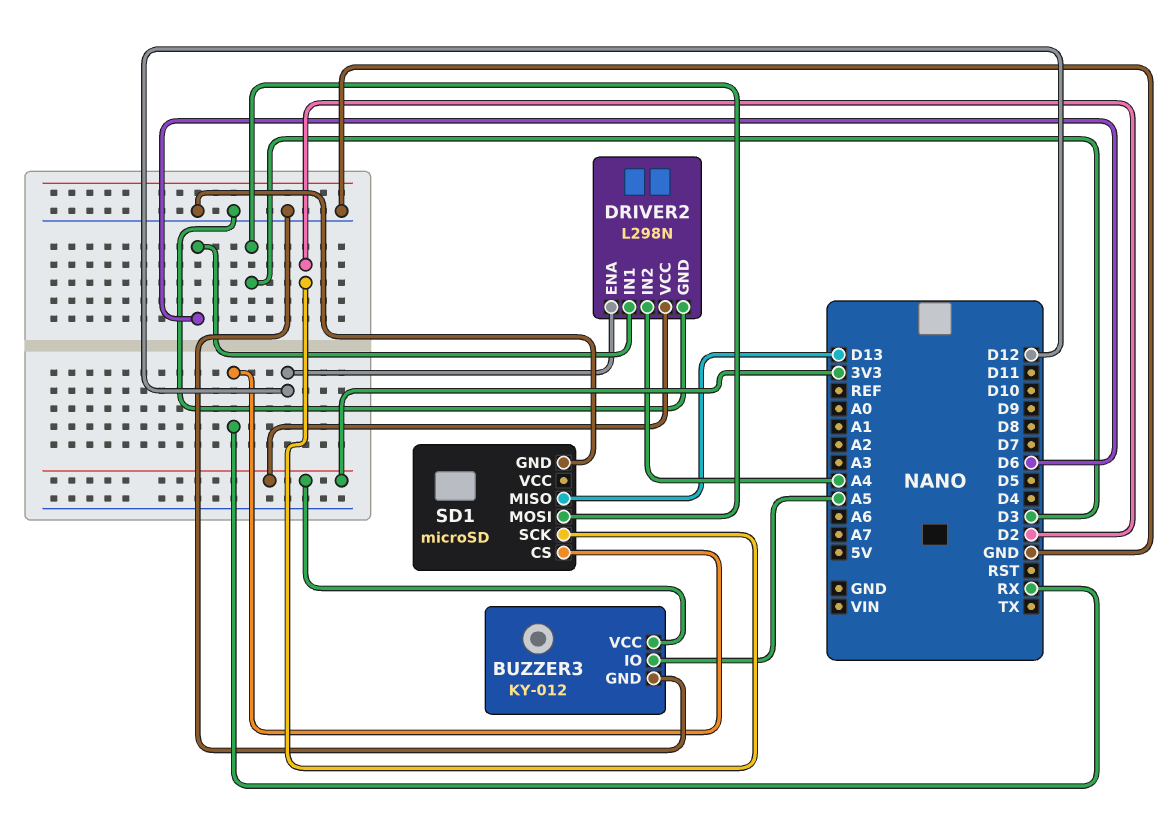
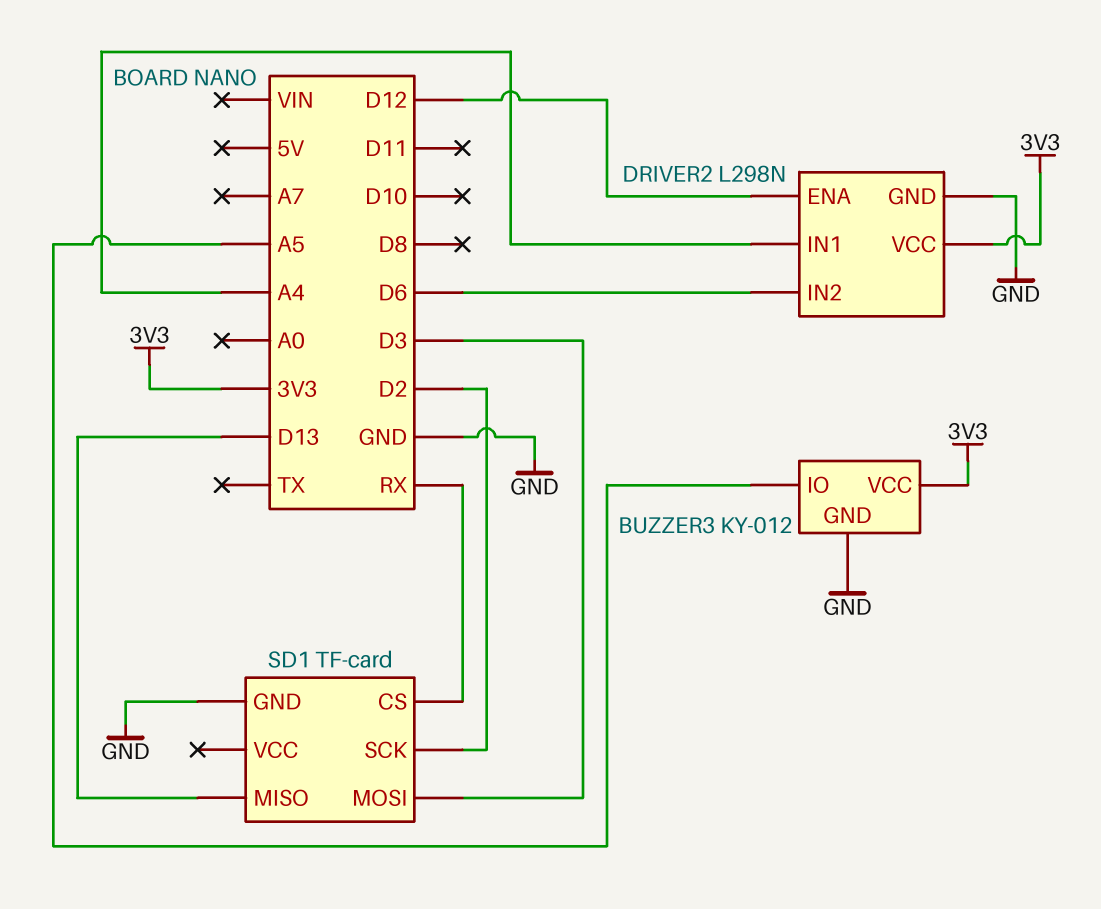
DRIVER2 pin IN1: D6 -> A4
DRIVER2 pin IN2: A4 -> D6
SD1: microSD -> TF-card

